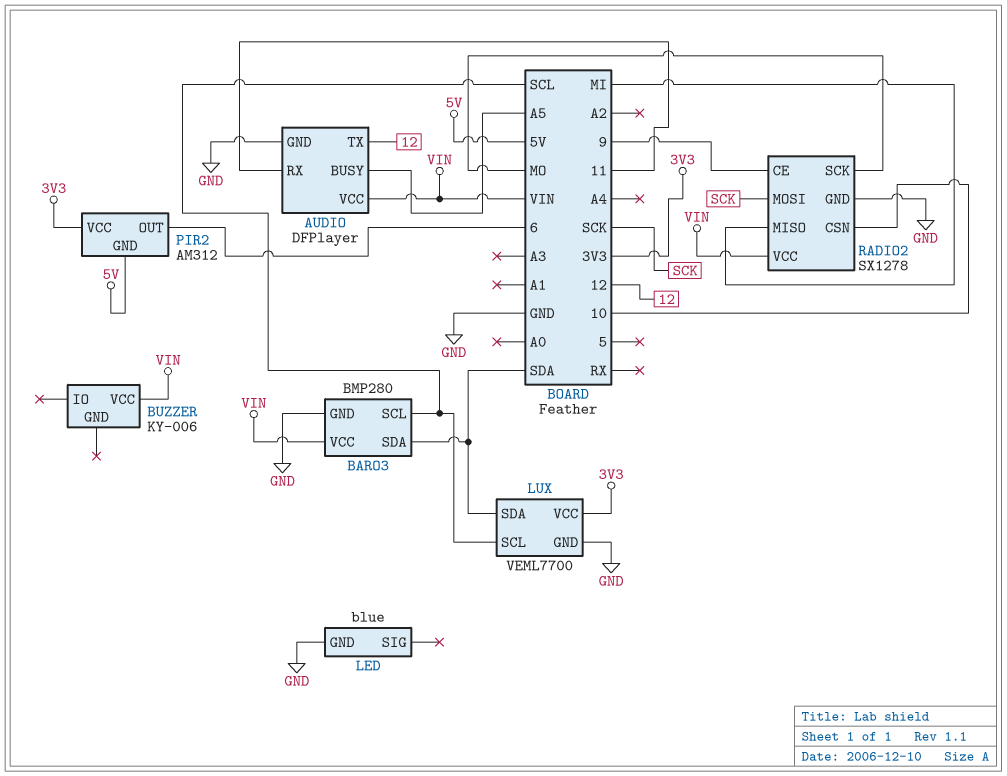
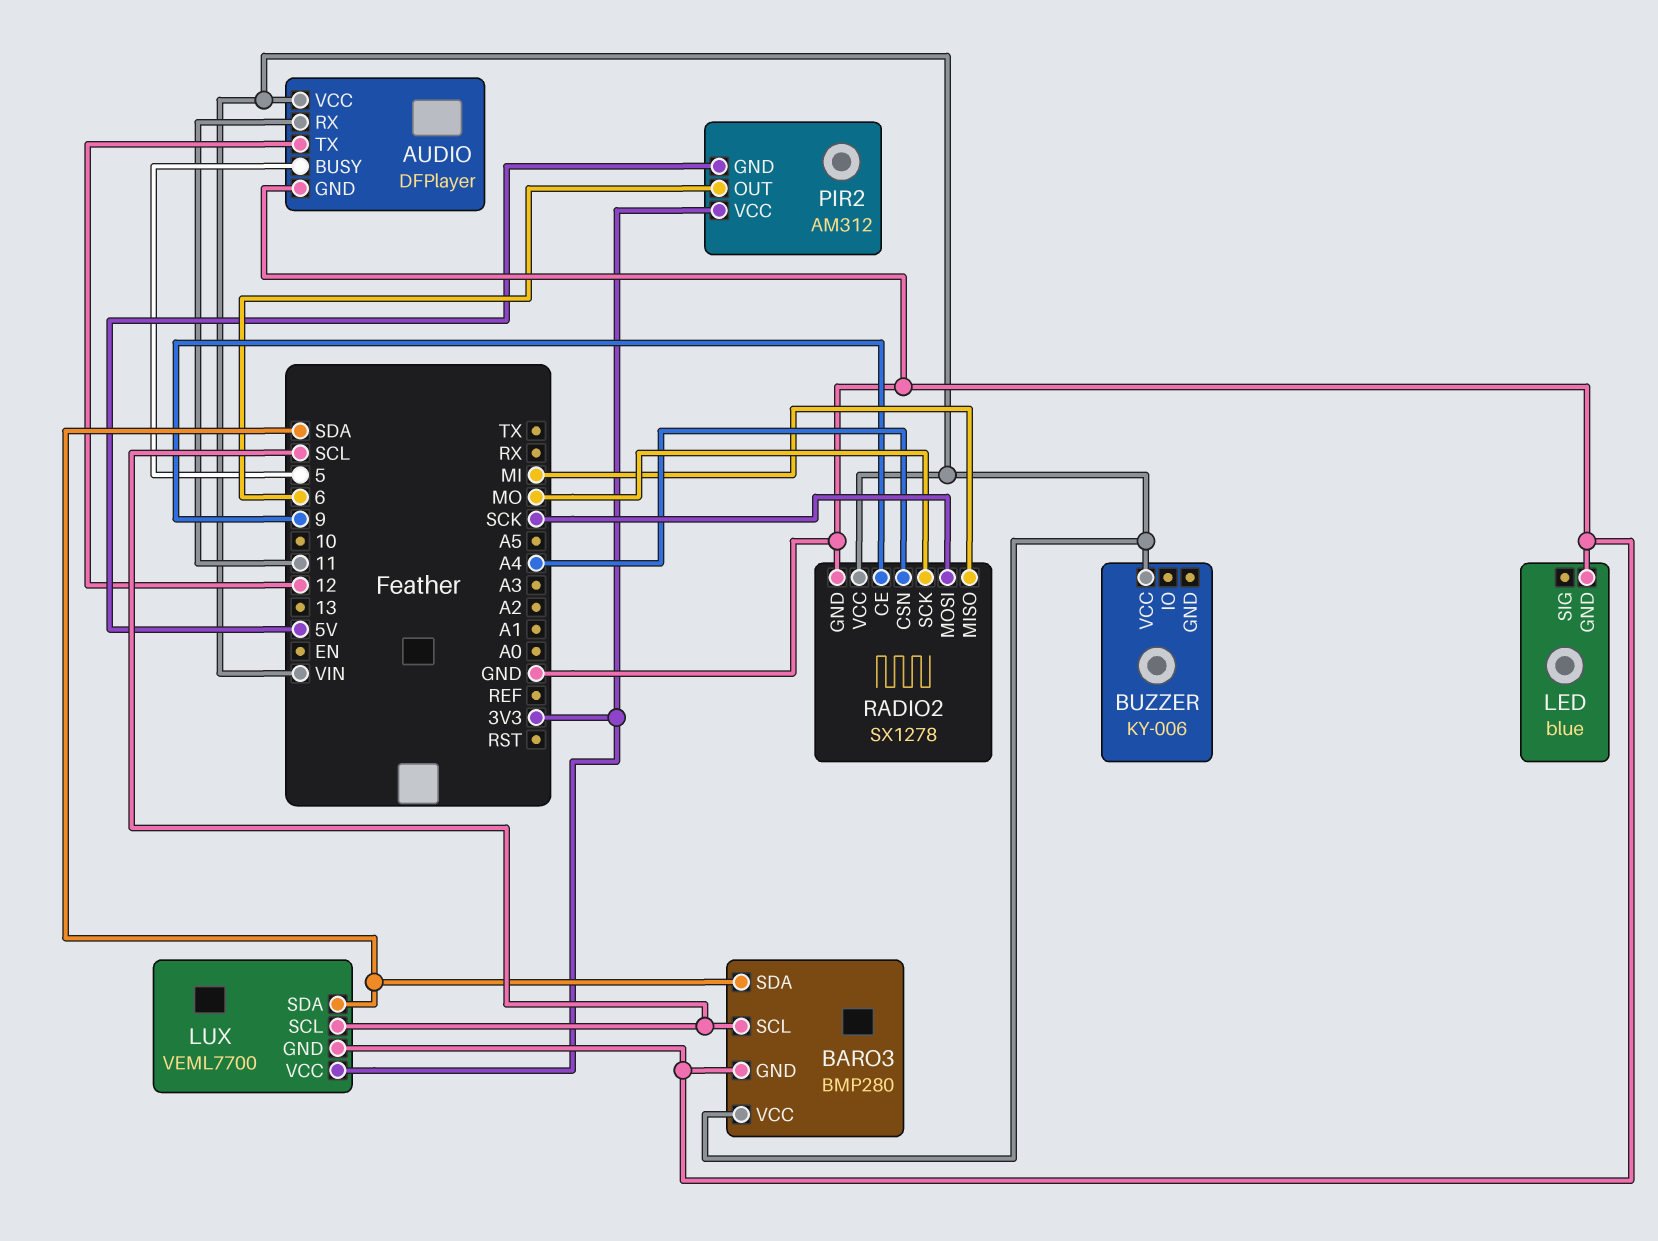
AUDIO pin BUSY: A5 -> 5
RADIO2 pin CSN: 10 -> A4

